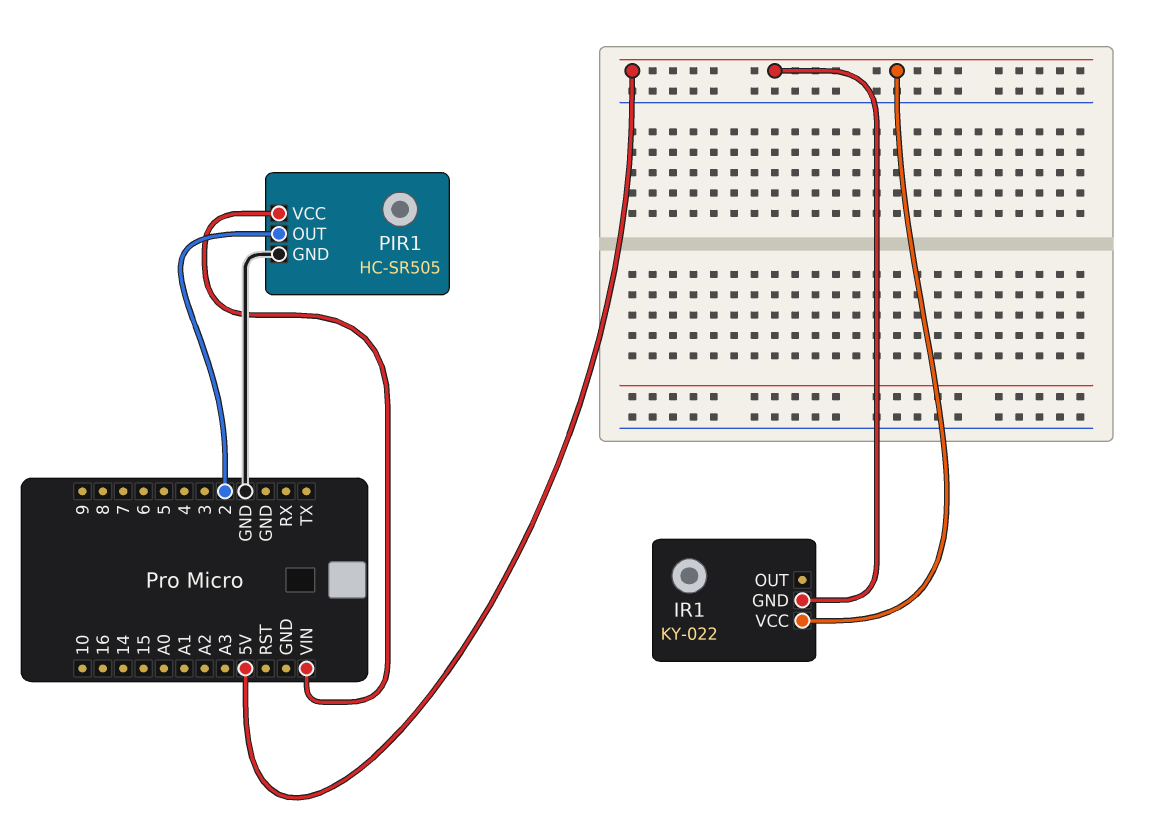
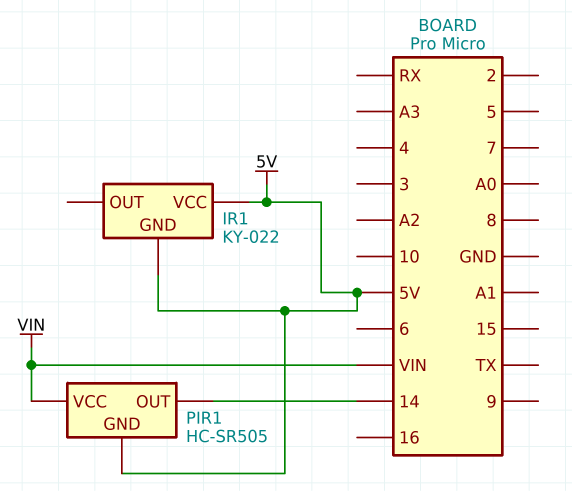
PIR1 pin GND: GND -> 5V
PIR1 pin OUT: 2 -> 14

